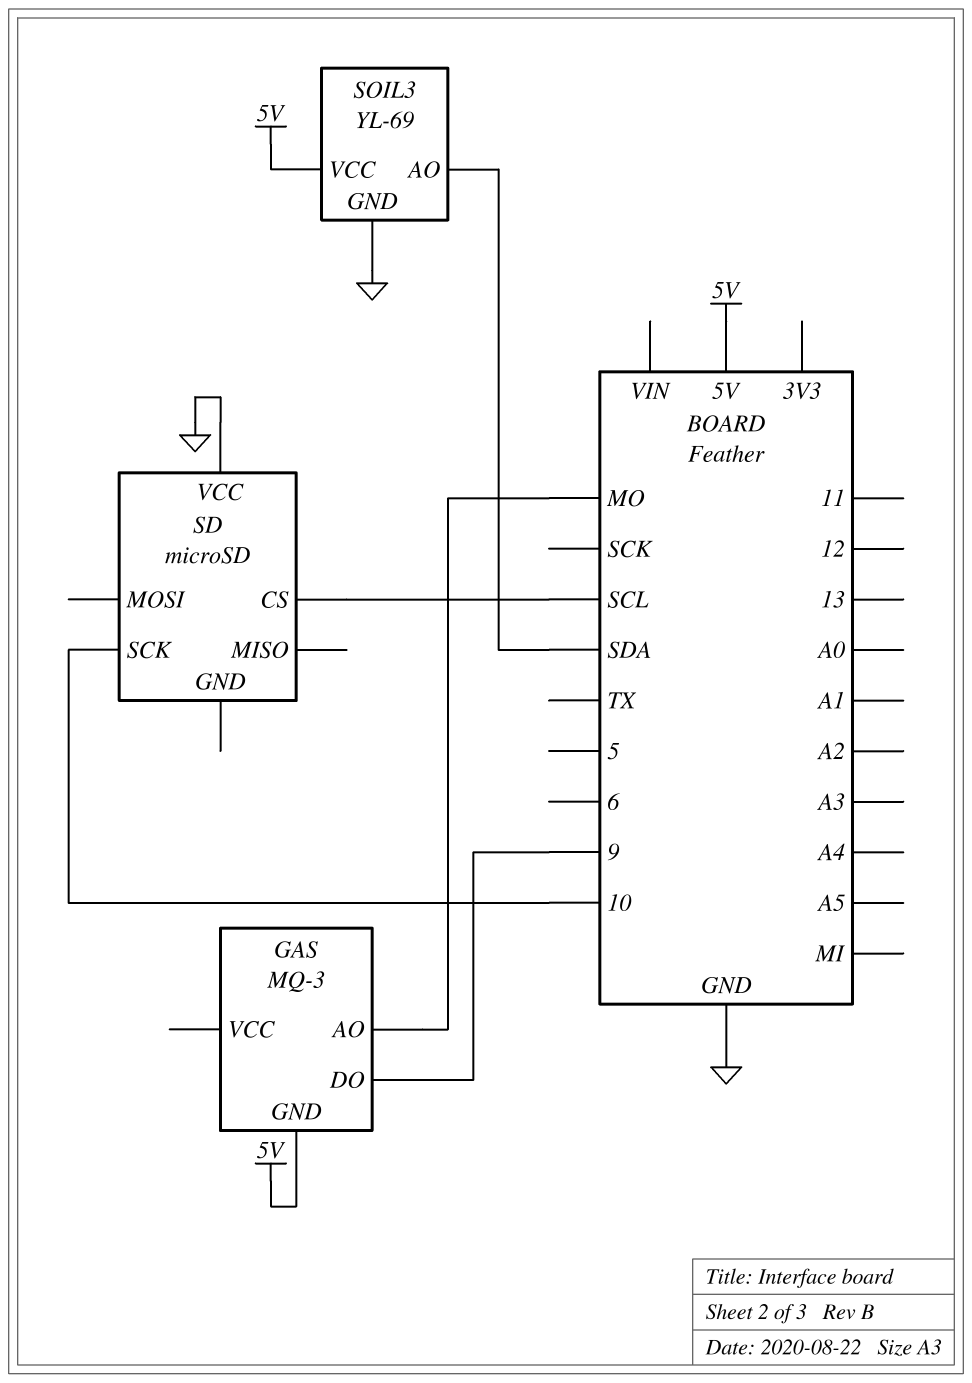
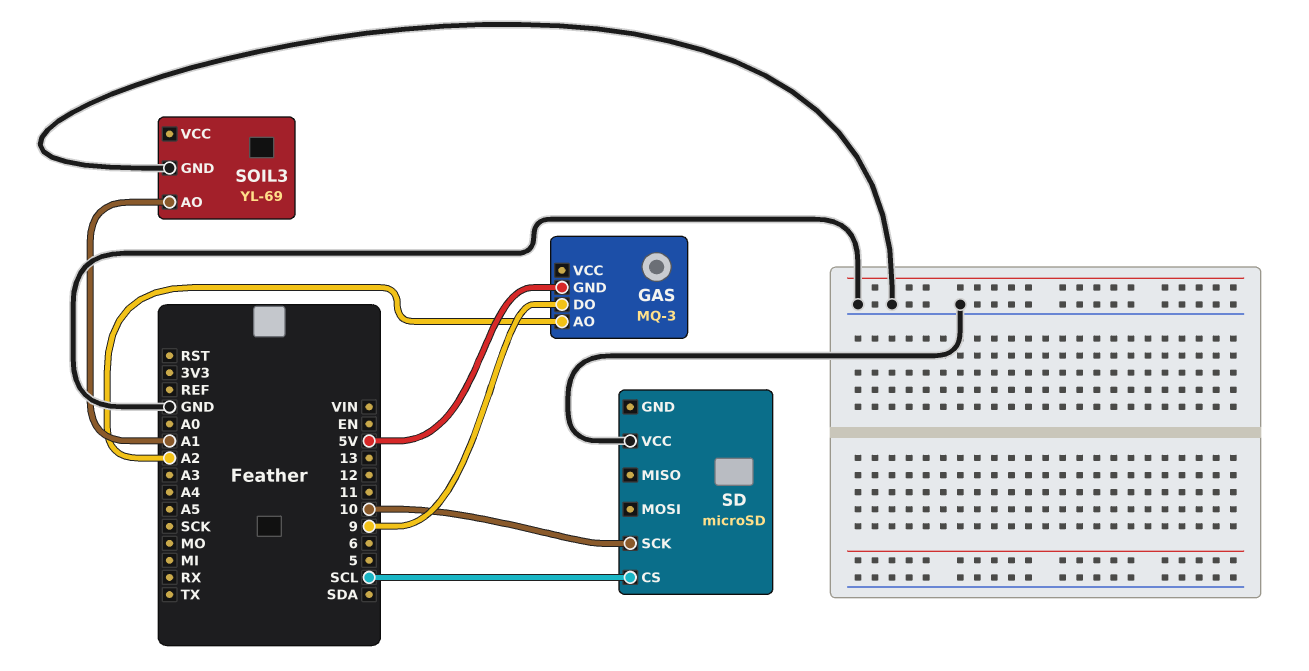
GAS pin AO: MO -> A2
SOIL3 pin AO: SDA -> A1
SOIL3 pin VCC: 5V -> none

